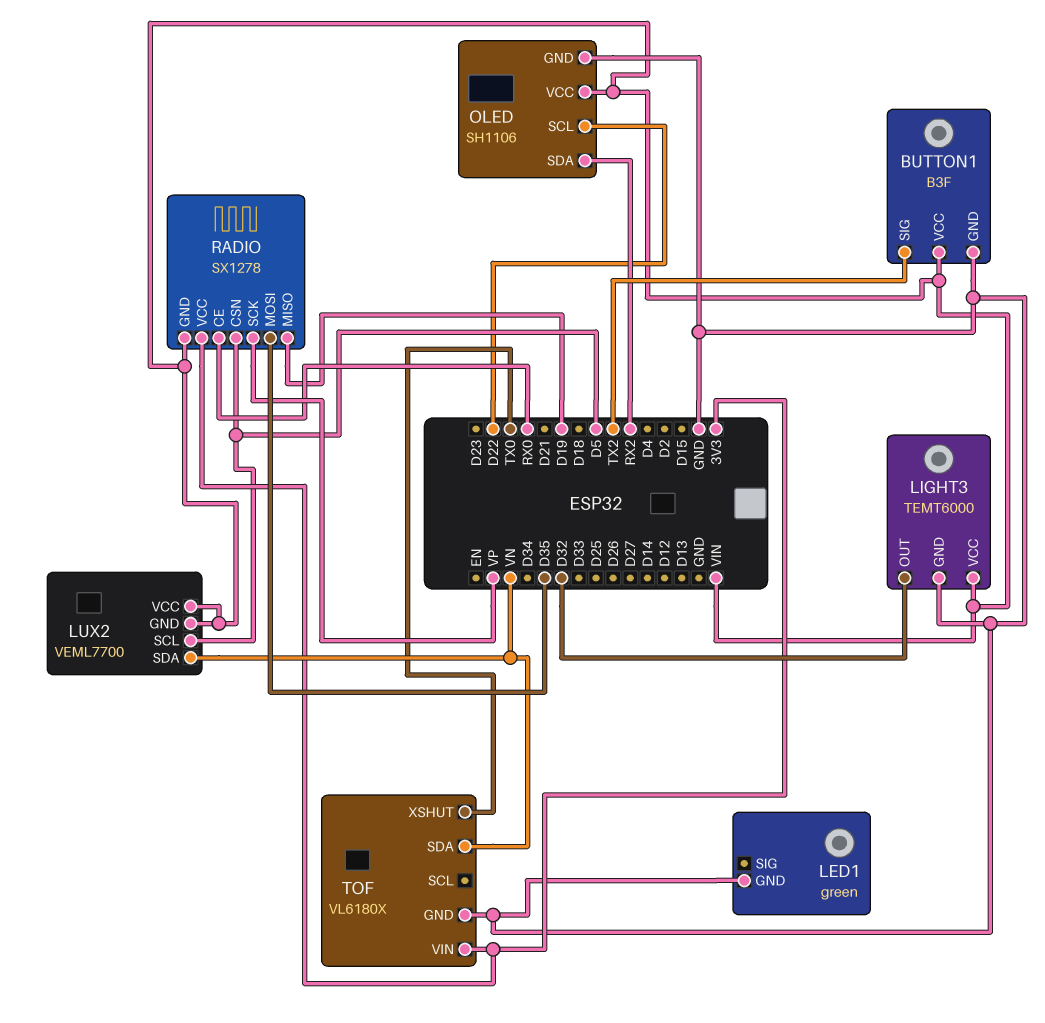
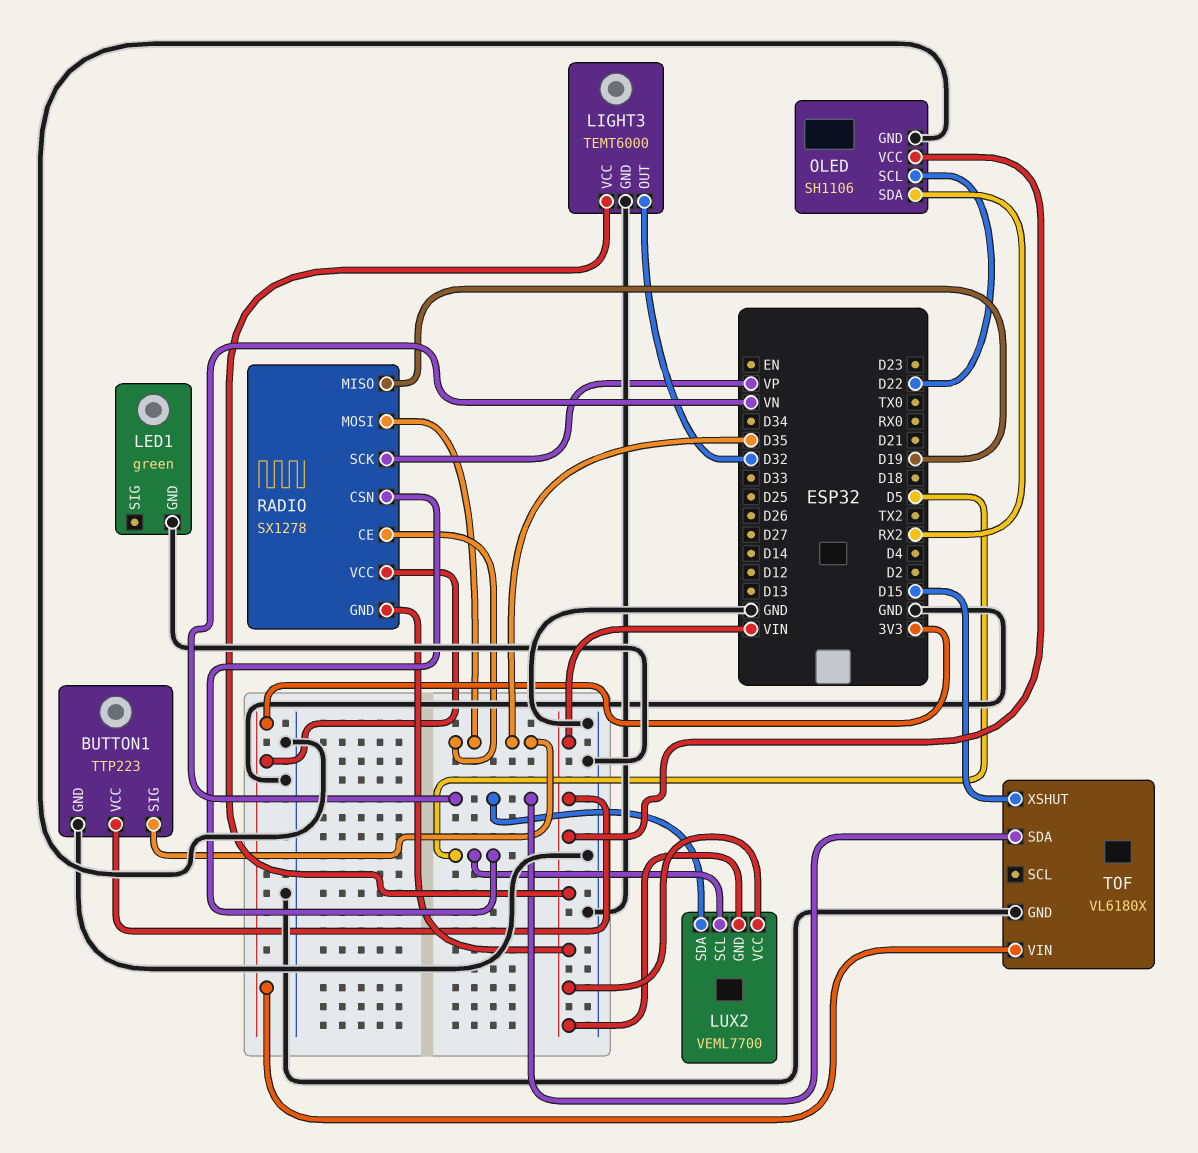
BUTTON1: B3F -> TTP223
BUTTON1 pin SIG: TX2 -> D35
RADIO pin CE: RX0 -> D35
TOF pin XSHUT: TX0 -> D15

